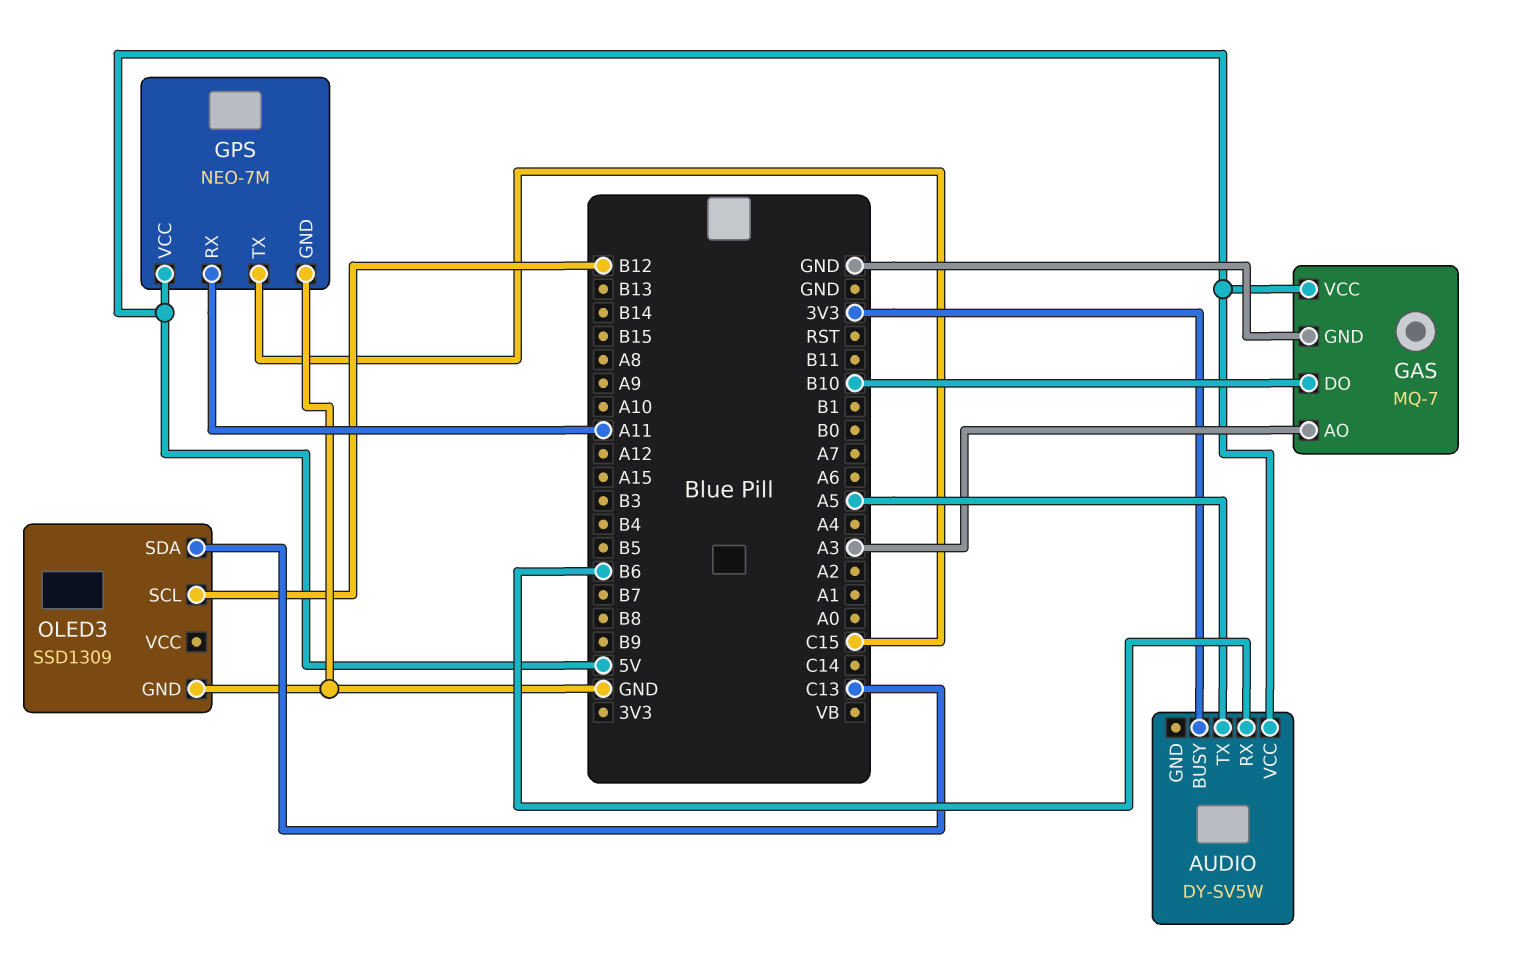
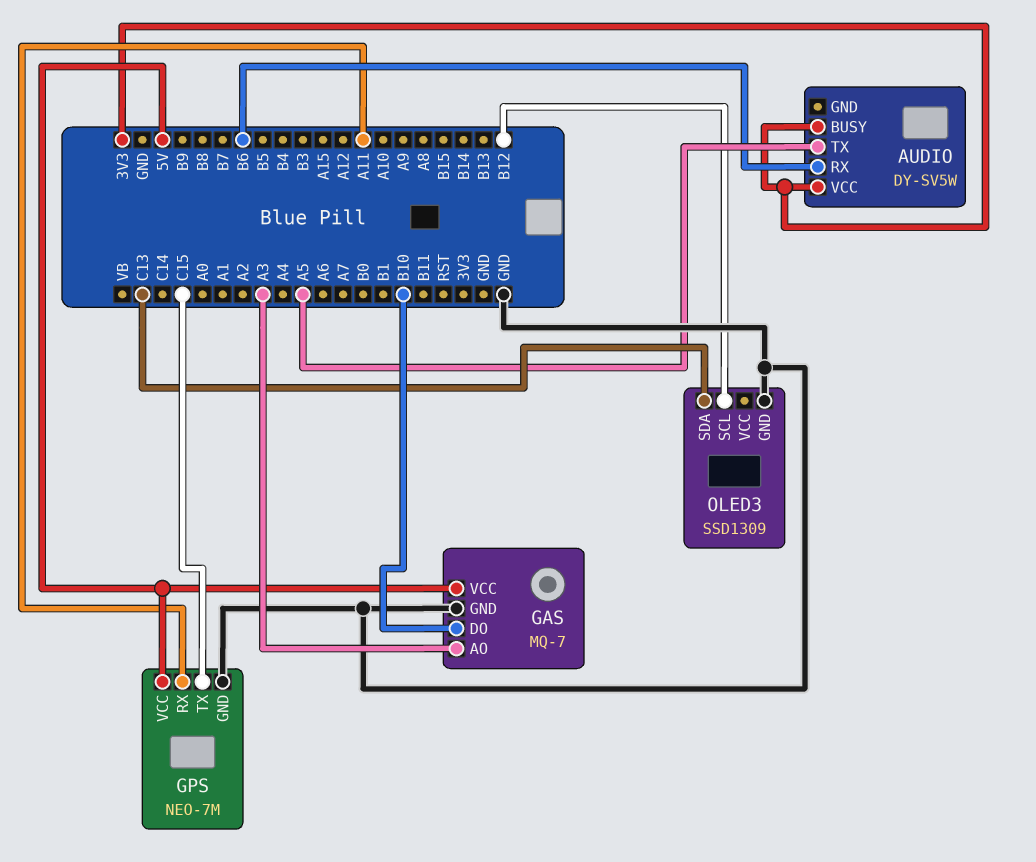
AUDIO pin VCC: 5V -> 3V3

